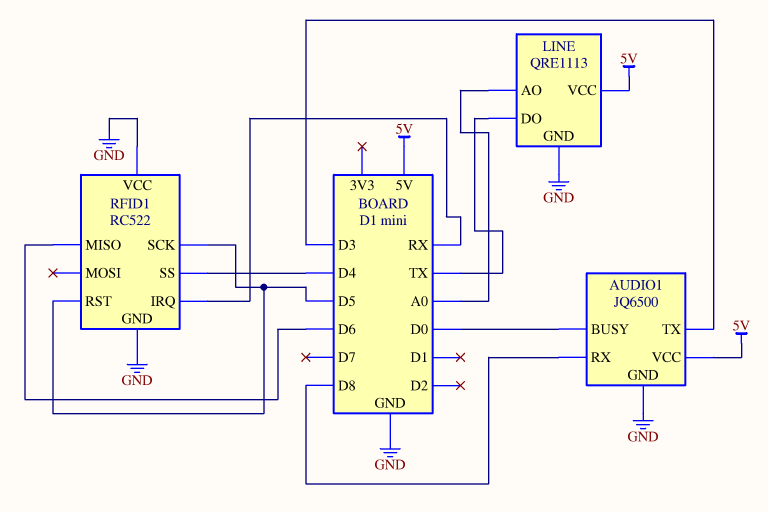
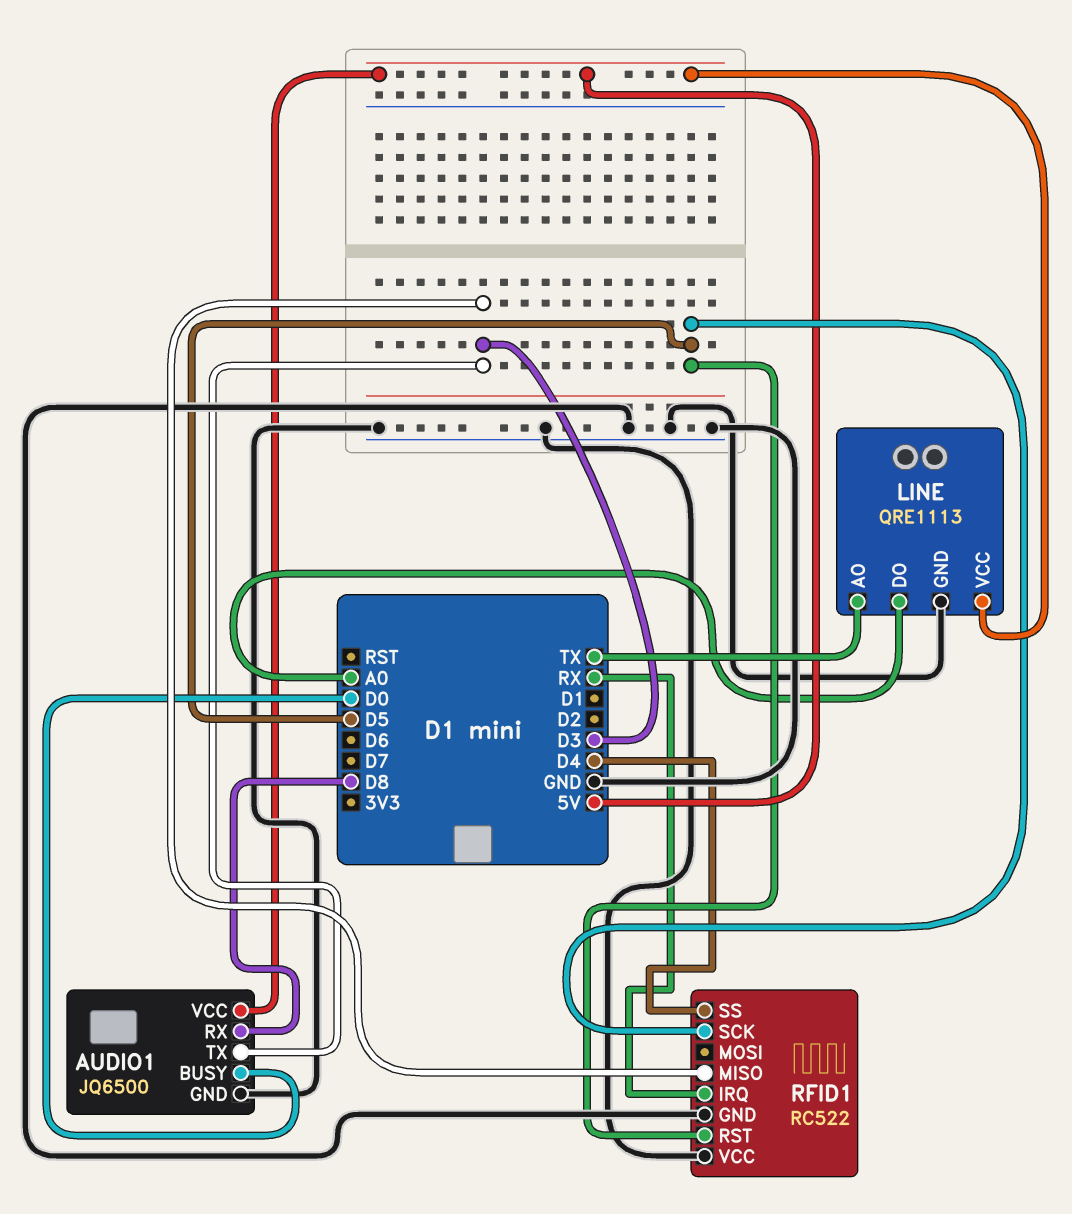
LINE pin AO: A0 -> TX
LINE pin DO: TX -> A0
RFID1 pin MISO: D6 -> D3

